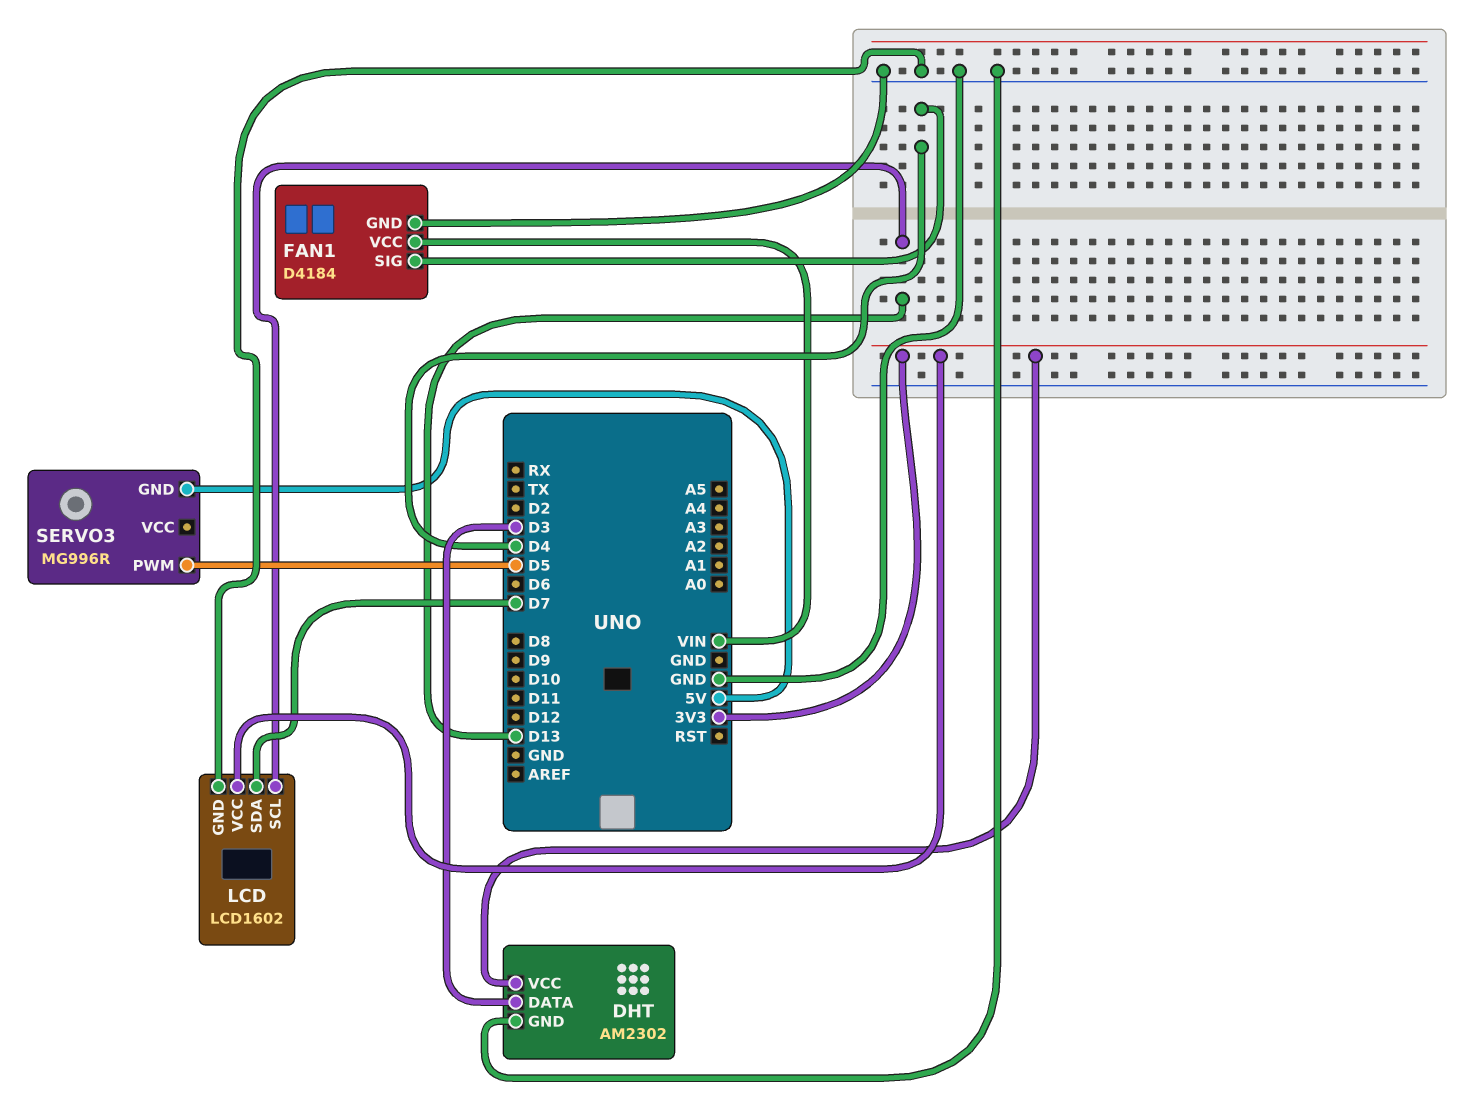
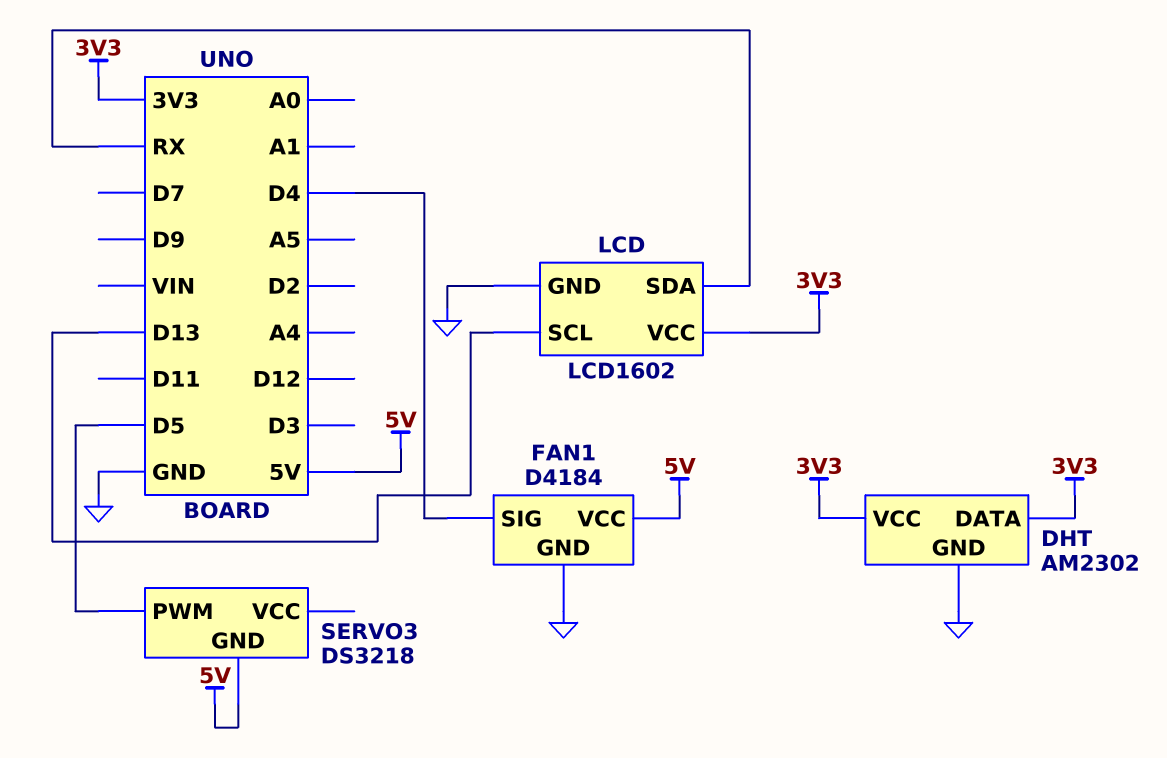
DHT pin DATA: D3 -> 3V3
FAN1 pin VCC: VIN -> 5V
LCD pin SDA: D7 -> RX
SERVO3: MG996R -> DS3218

